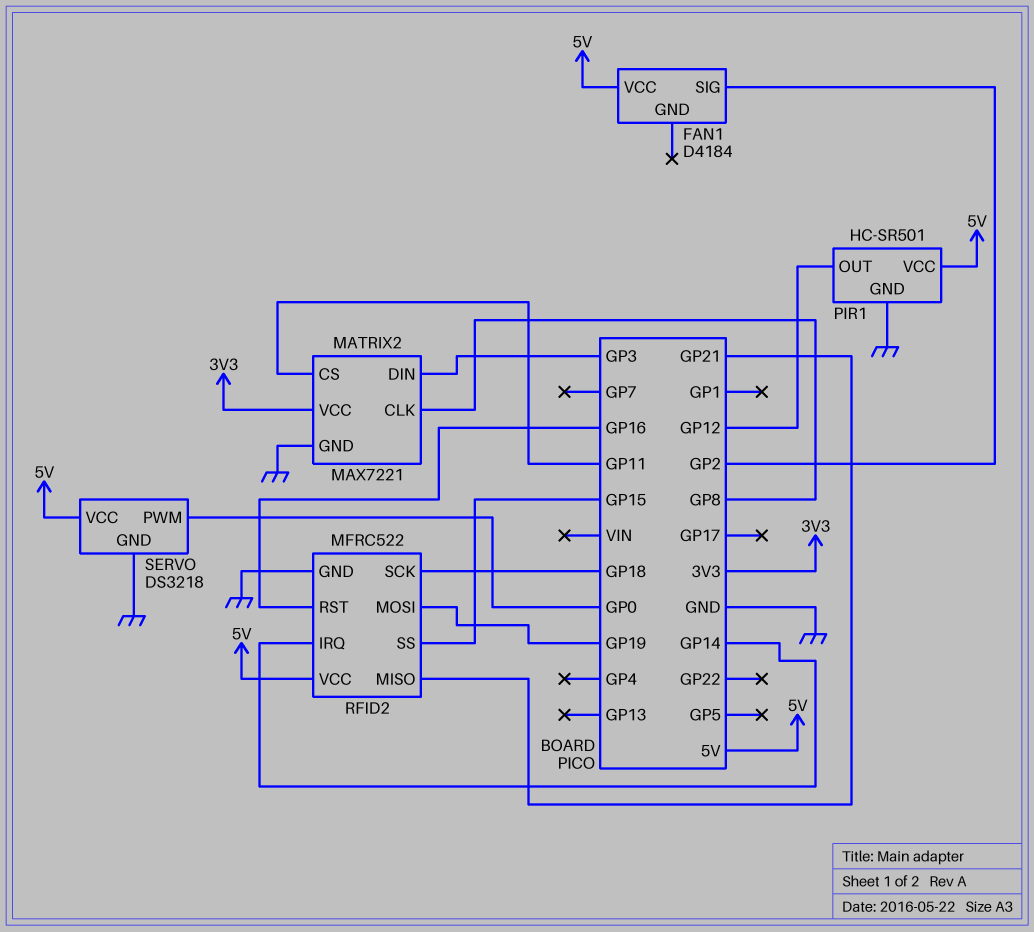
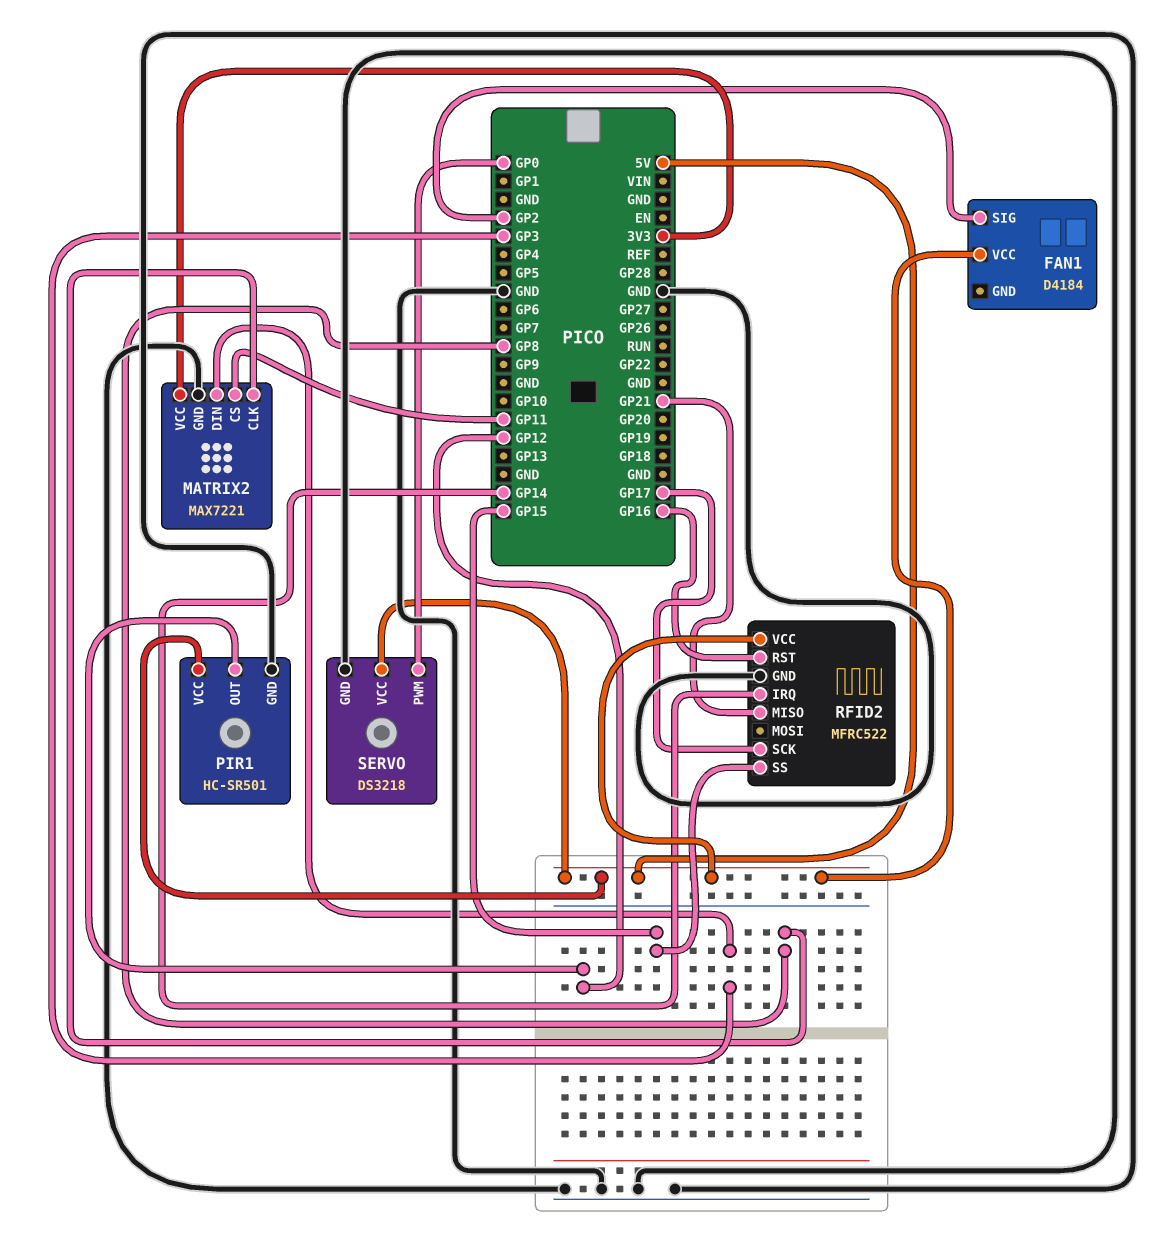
RFID2 pin MOSI: GP19 -> none
RFID2 pin SCK: GP18 -> GP17

